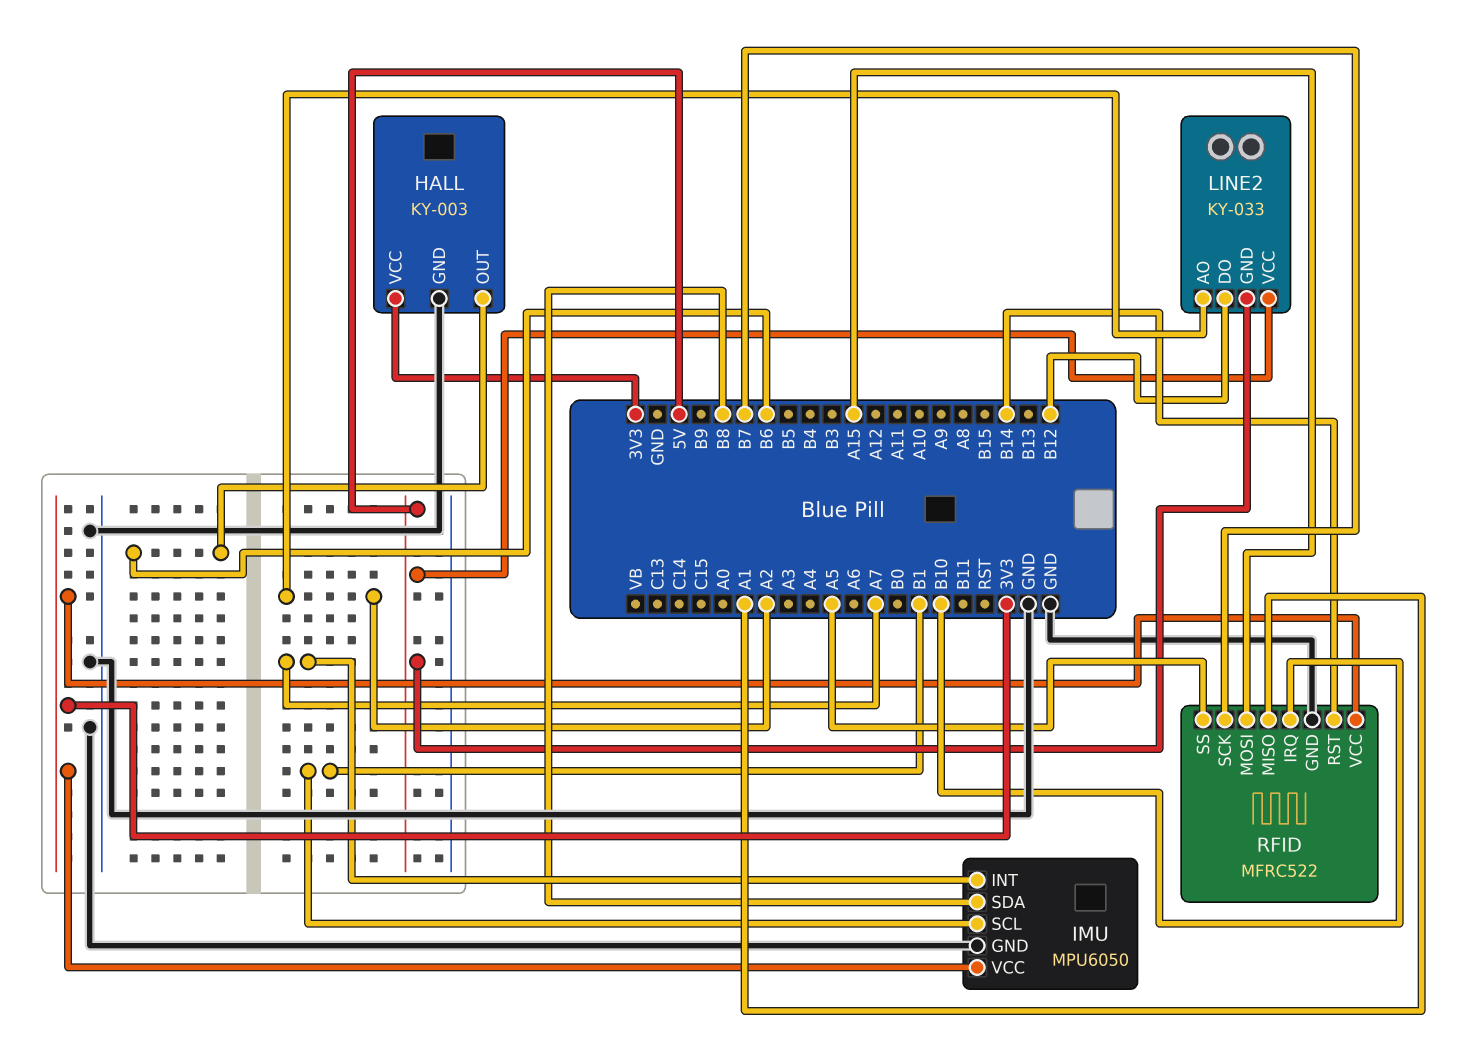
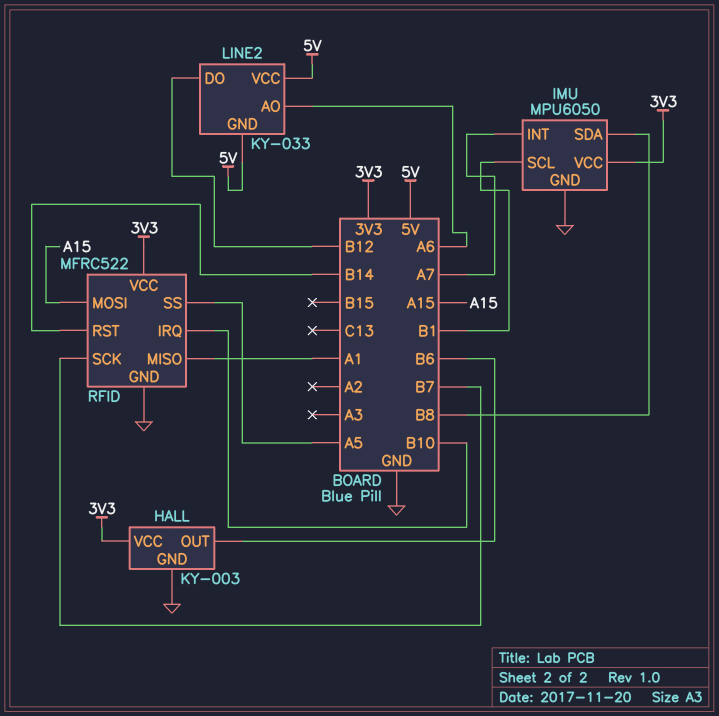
LINE2 pin AO: A2 -> A6

